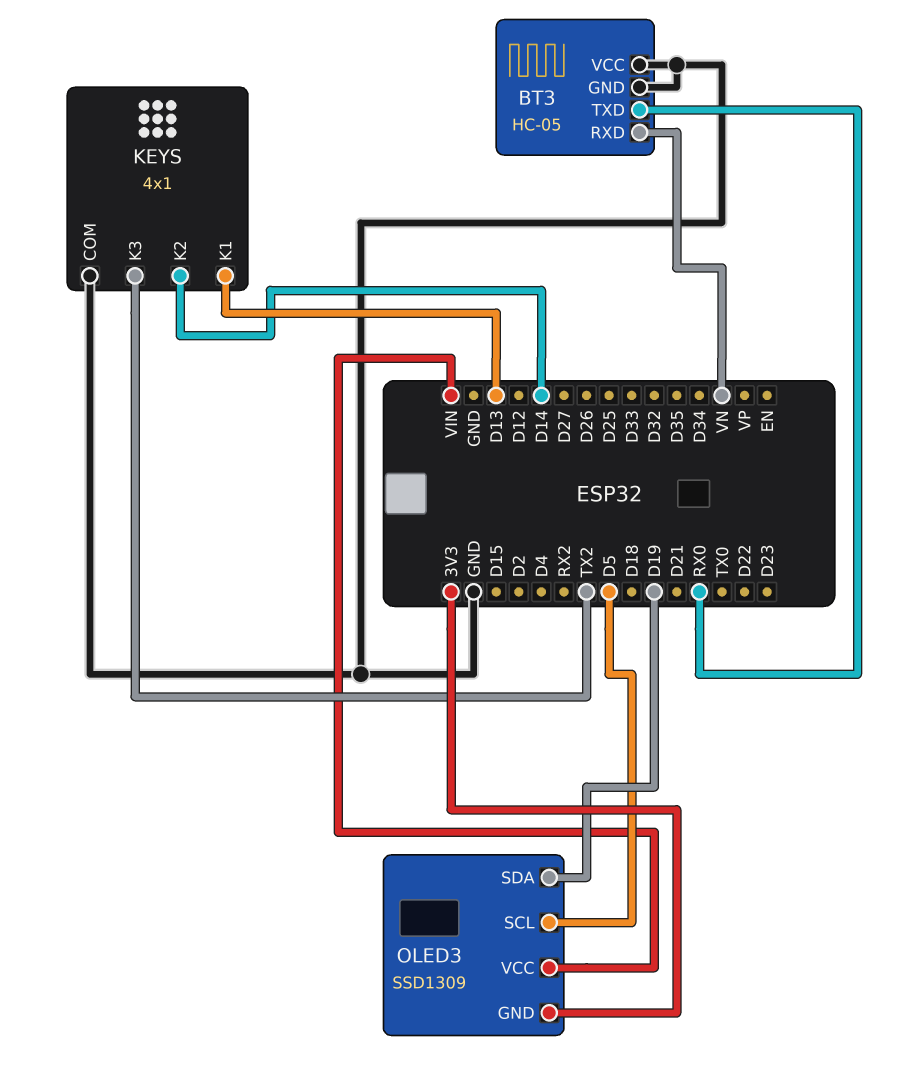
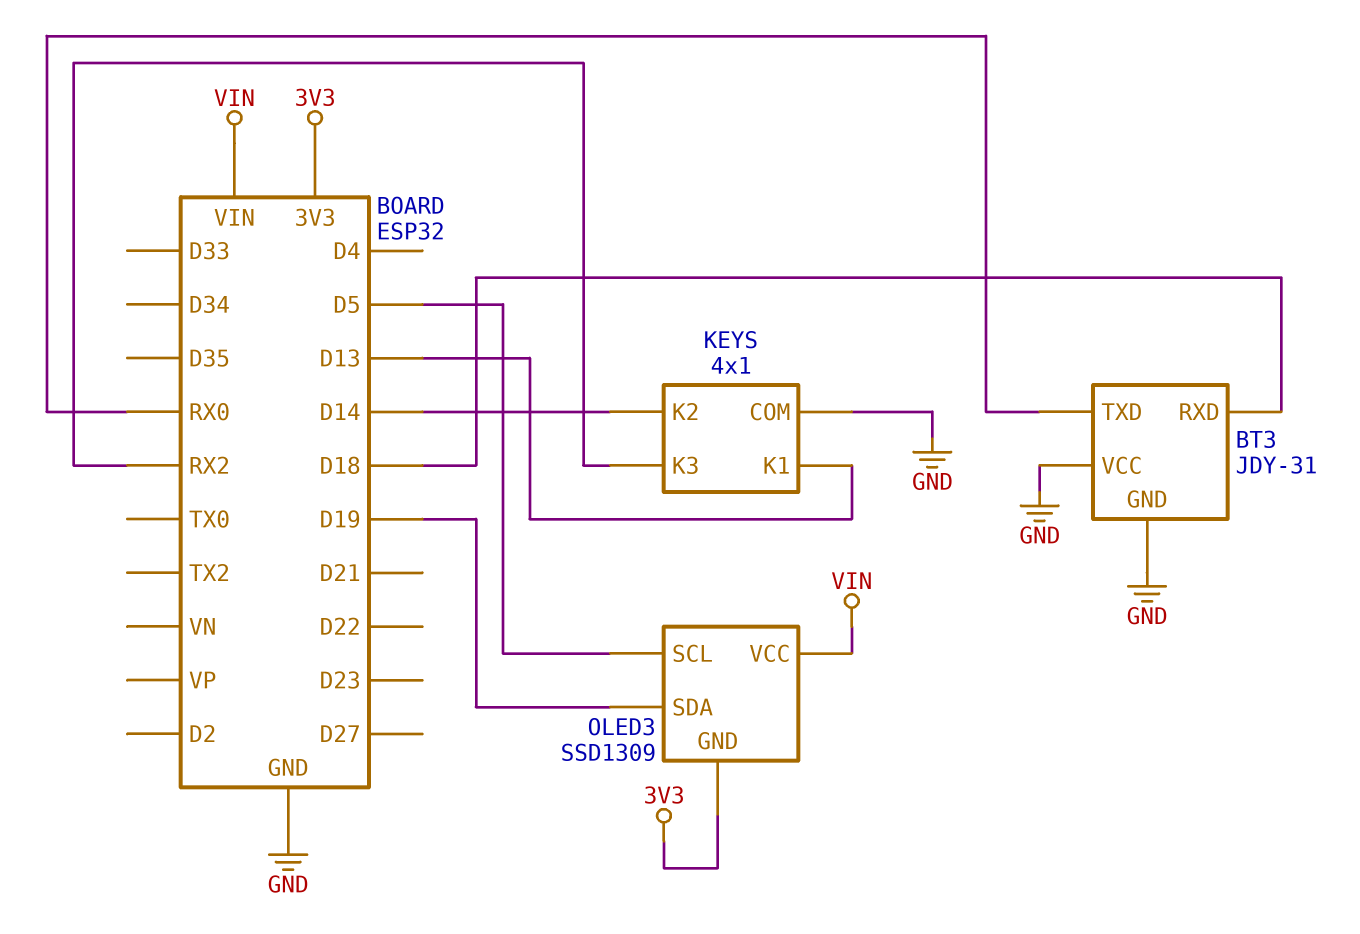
BT3: HC-05 -> JDY-31
BT3 pin RXD: VN -> D18
KEYS pin K3: TX2 -> RX2

